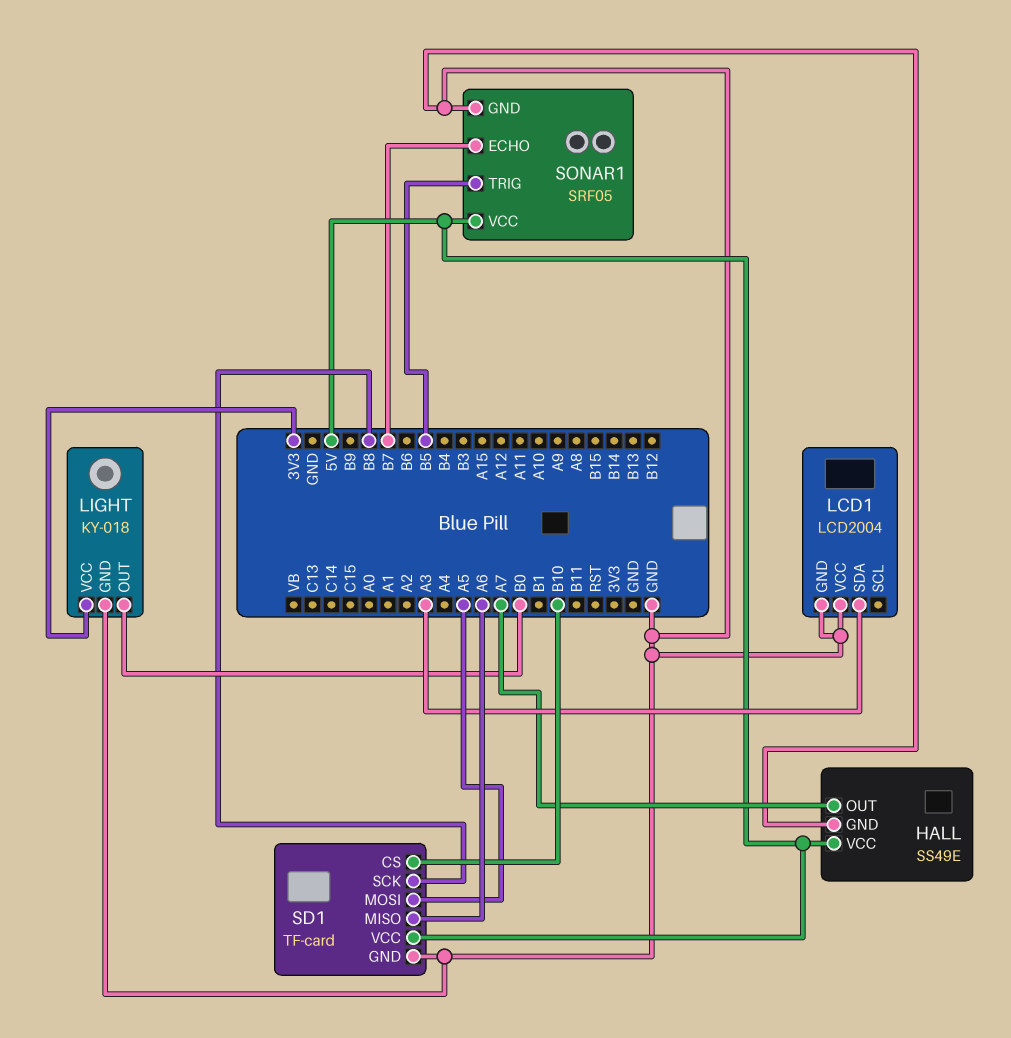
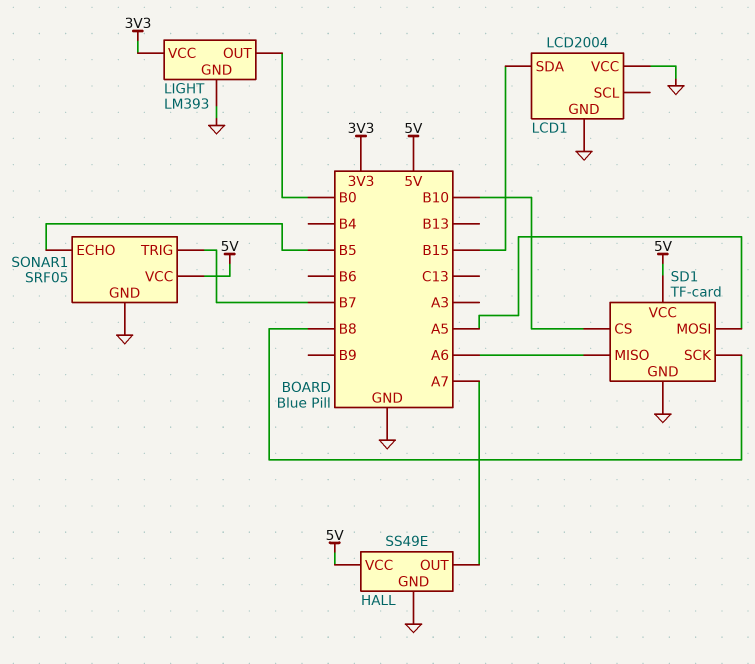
LCD1 pin SDA: A3 -> B15
LIGHT: KY-018 -> LM393
SONAR1 pin ECHO: B7 -> B5
SONAR1 pin TRIG: B5 -> B7

